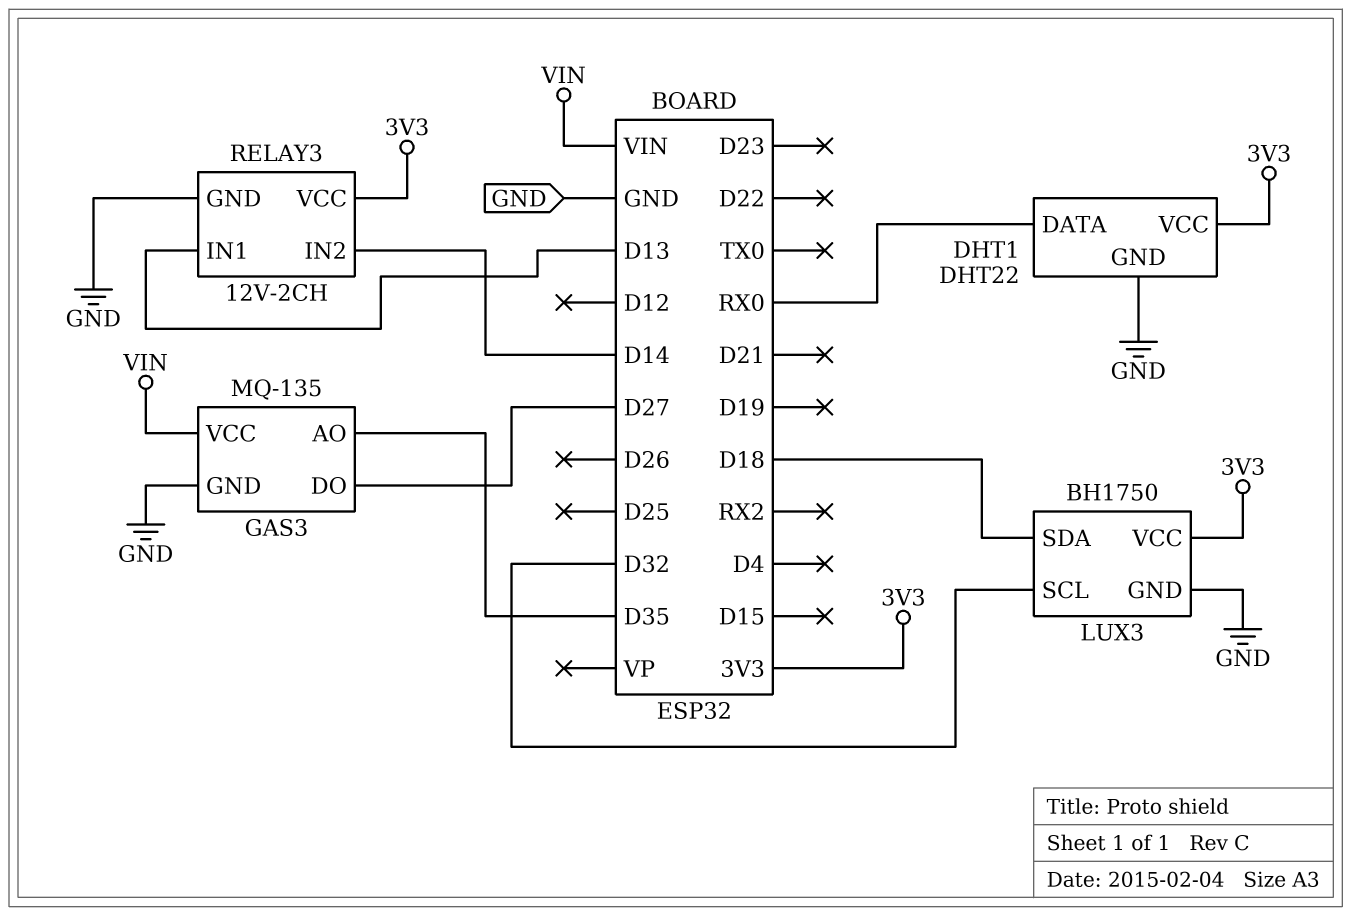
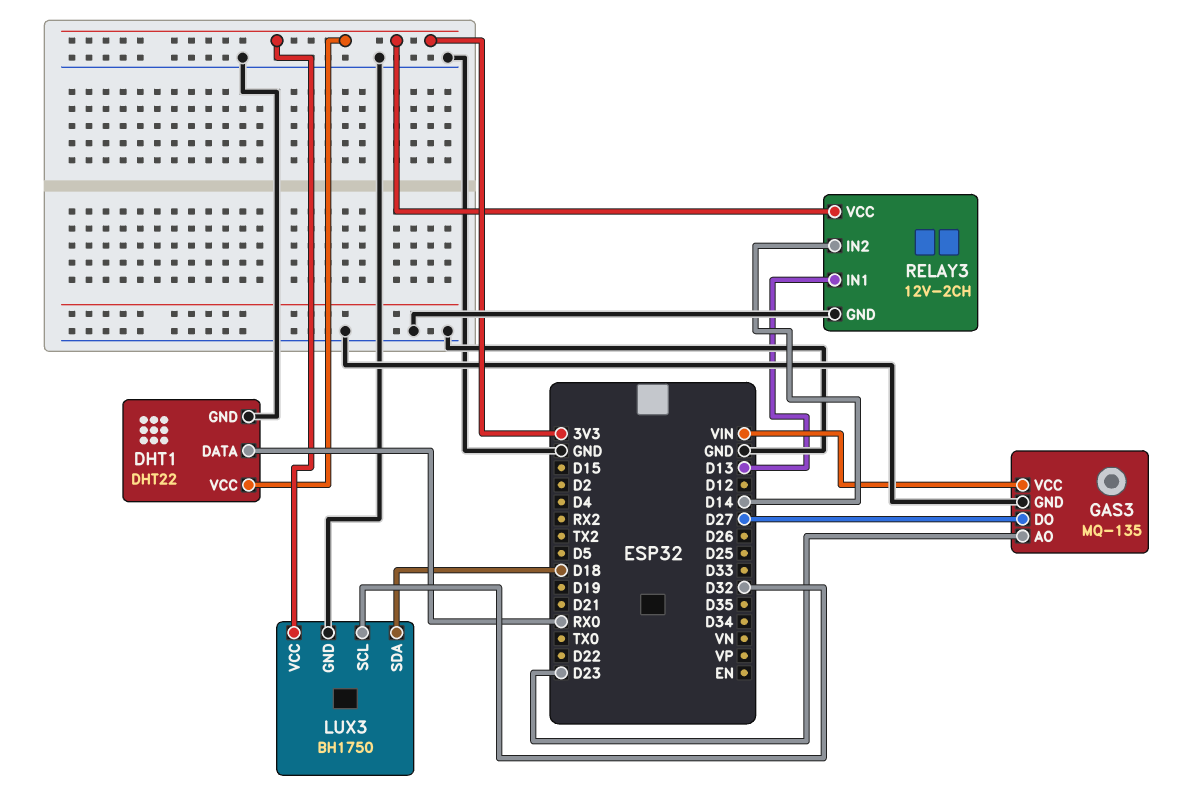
GAS3 pin AO: D35 -> D23

